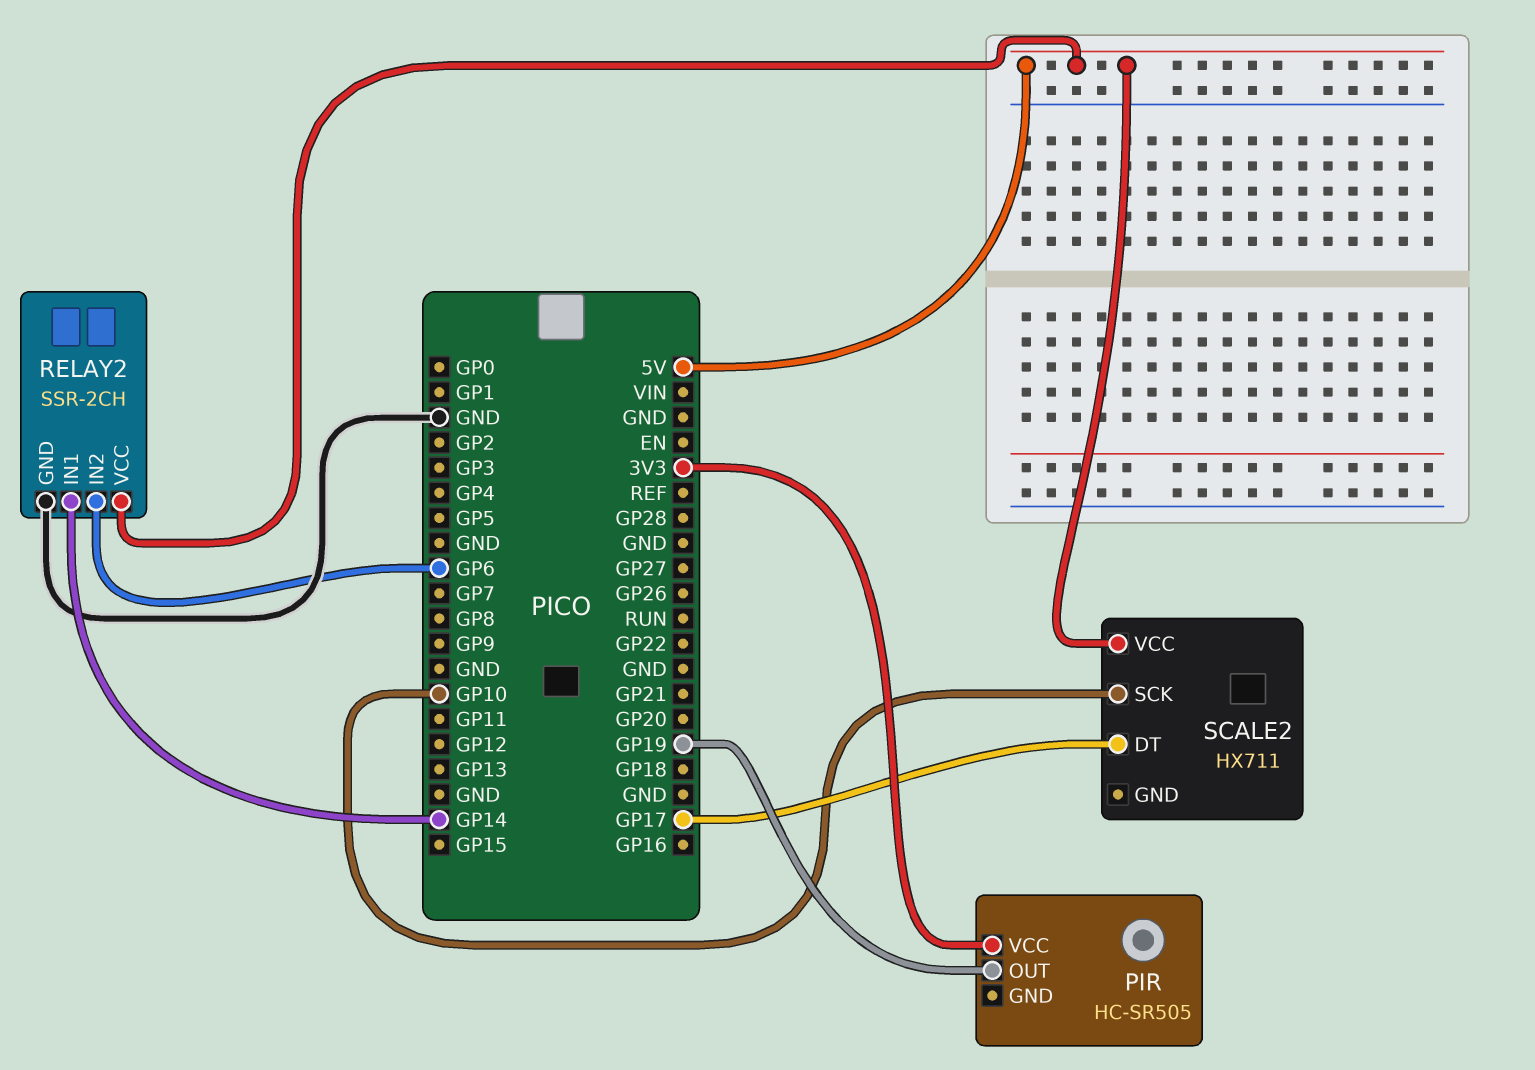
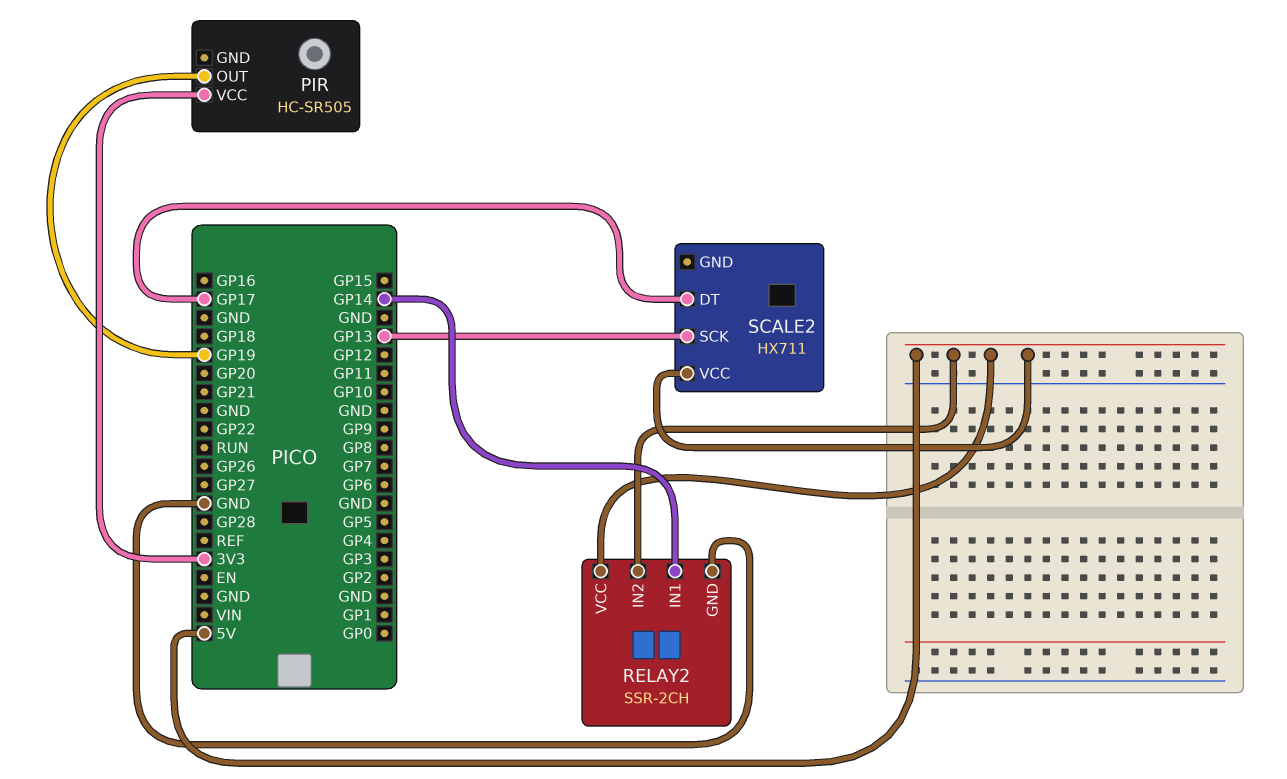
RELAY2 pin IN2: GP6 -> 5V
SCALE2 pin SCK: GP10 -> GP13

